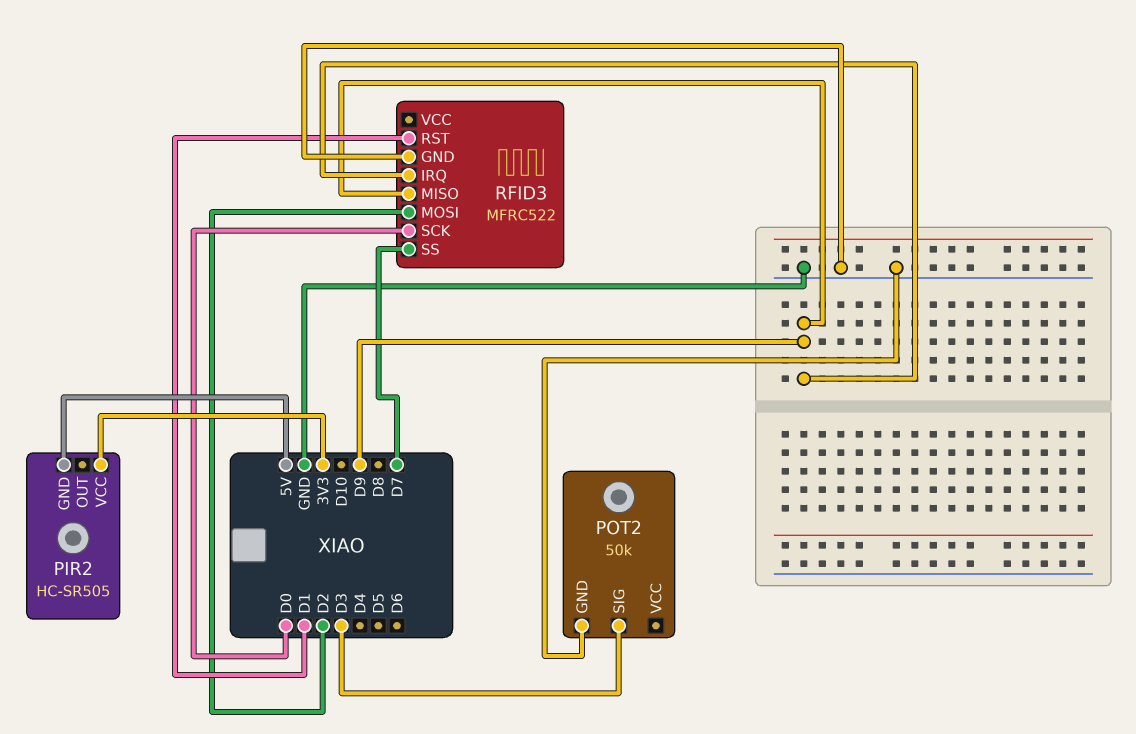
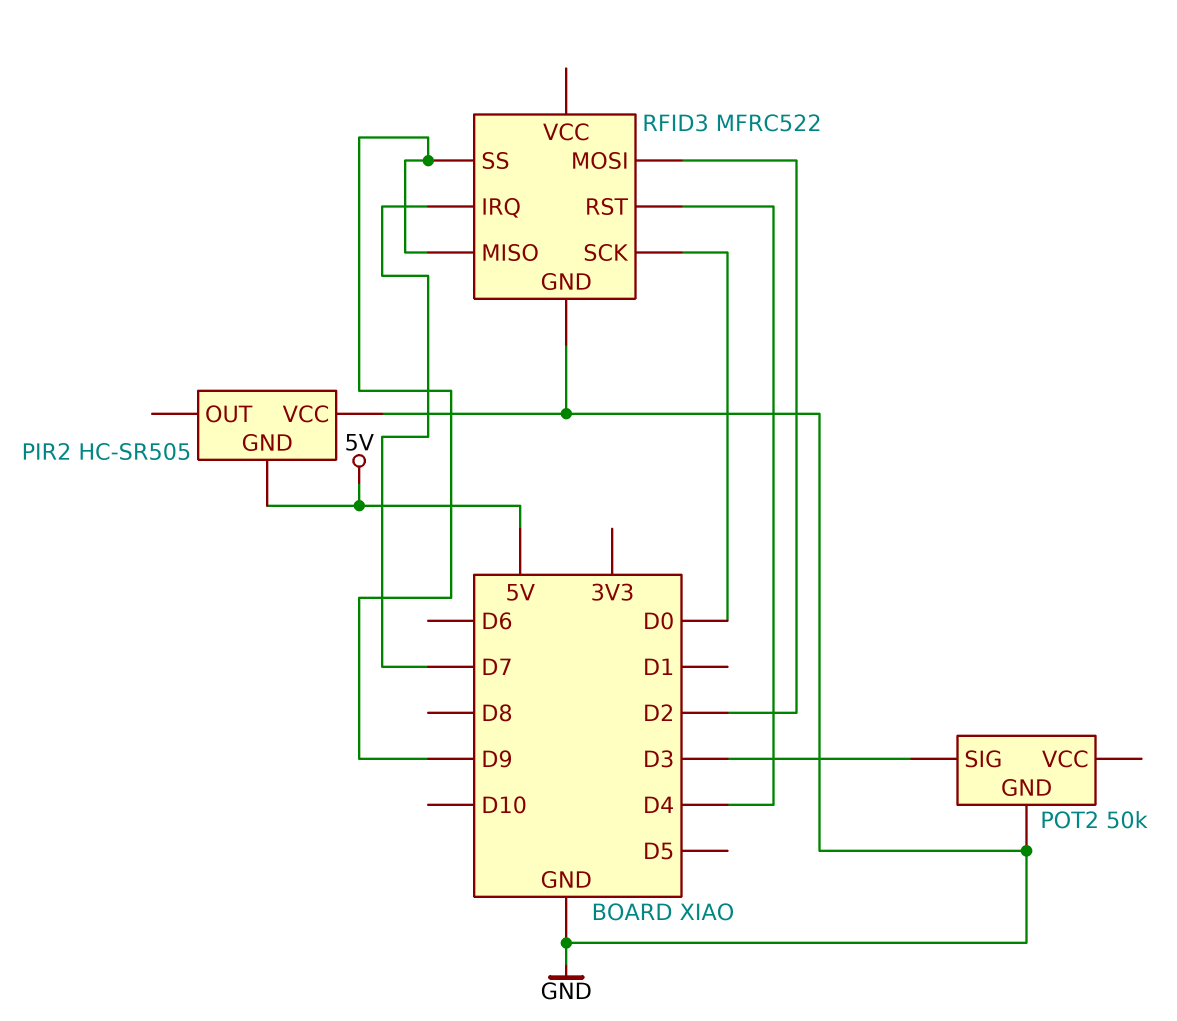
PIR2 pin VCC: 3V3 -> GND
RFID3 pin IRQ: D9 -> D7
RFID3 pin RST: D1 -> D4
RFID3 pin SS: D7 -> D9

